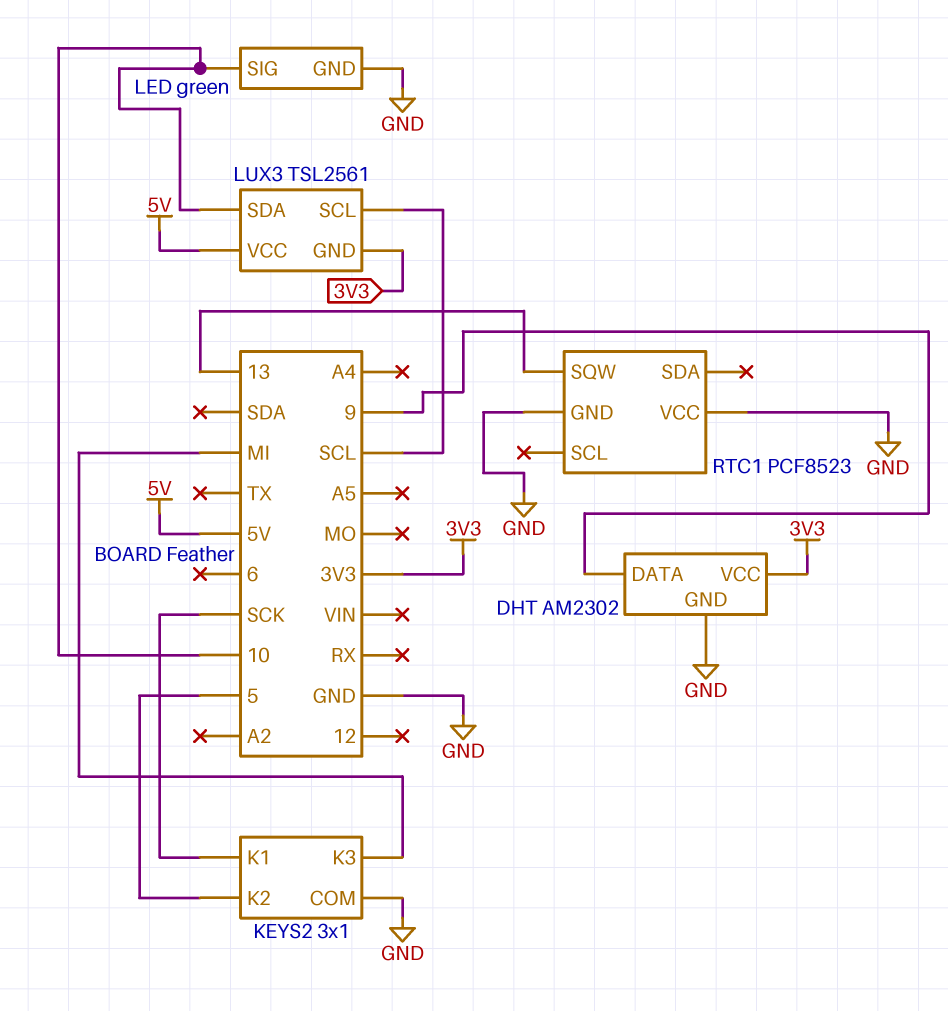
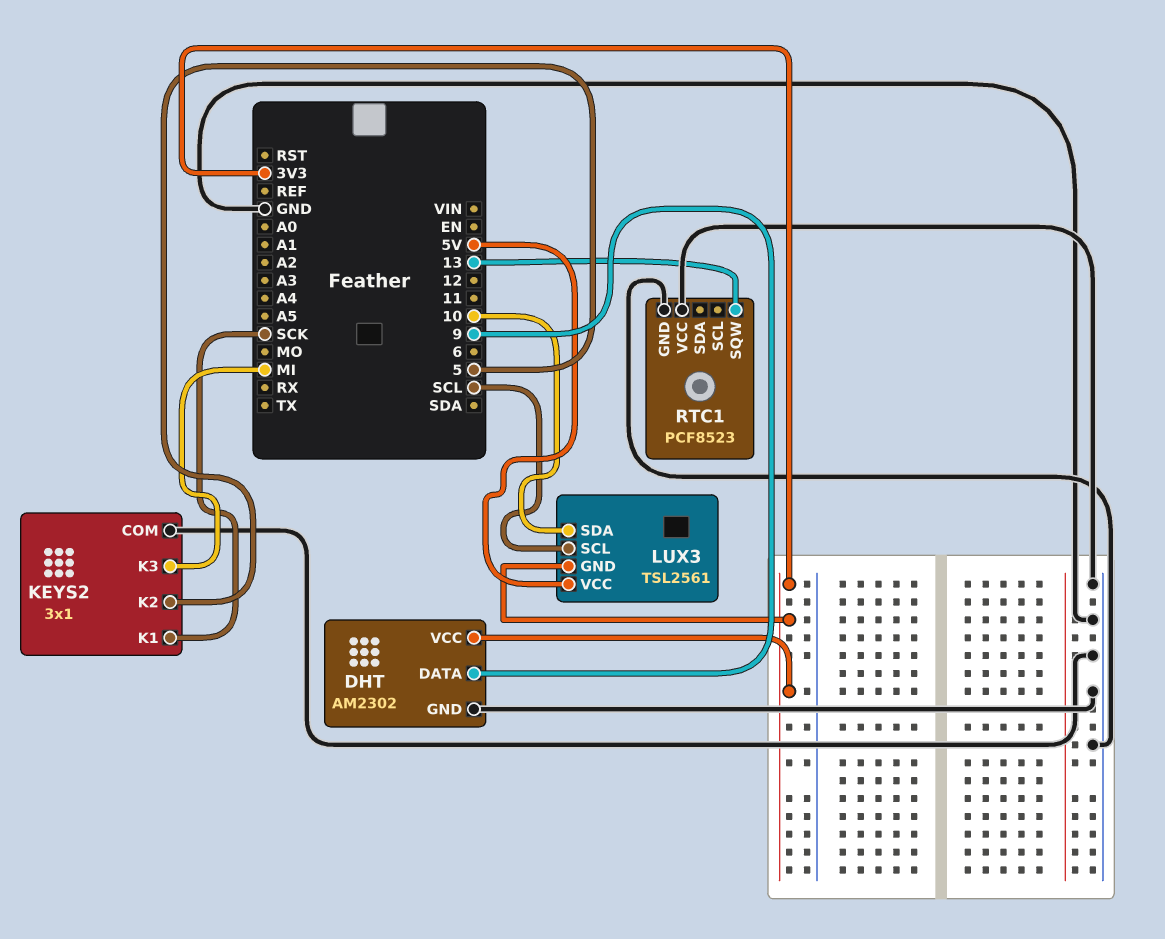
LED: green -> none
LED pin GND: GND -> none
LED pin SIG: 10 -> none

